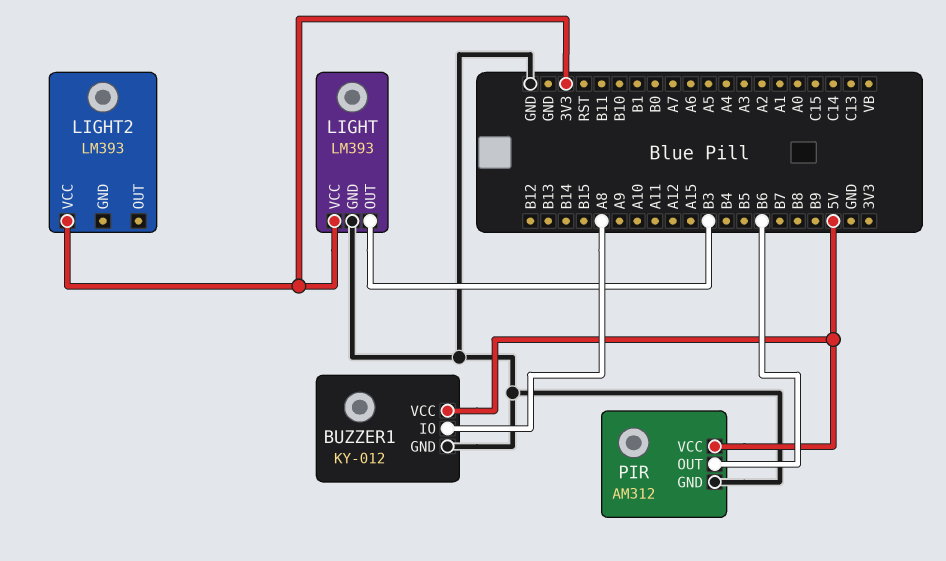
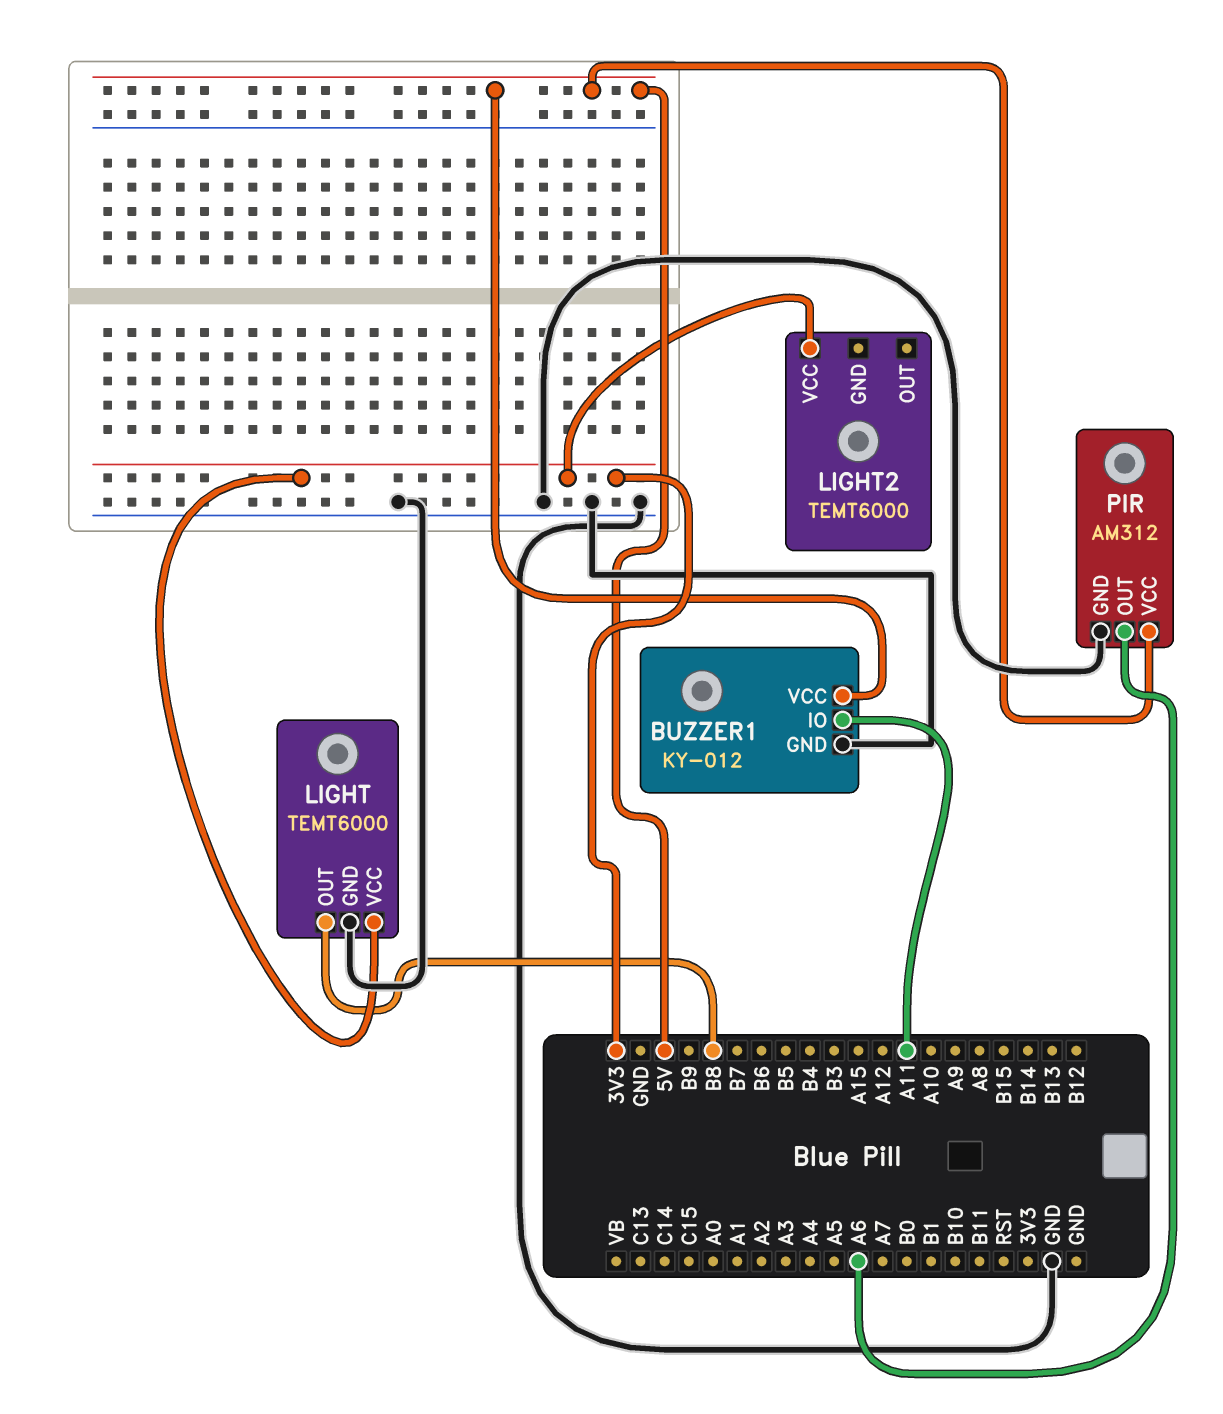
BUZZER1 pin IO: A8 -> A11
LIGHT: LM393 -> TEMT6000
LIGHT pin OUT: B3 -> B8
LIGHT2: LM393 -> TEMT6000
PIR pin OUT: B6 -> A6

